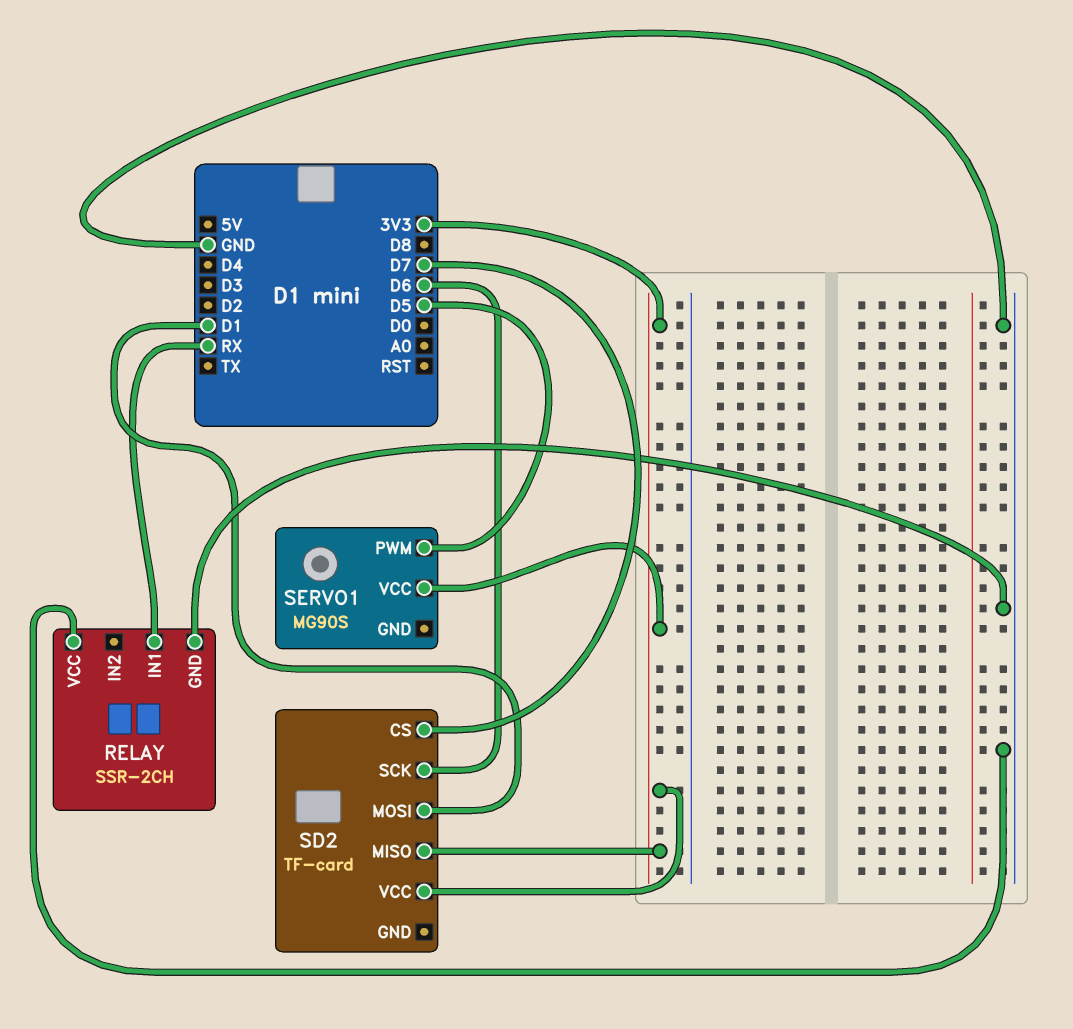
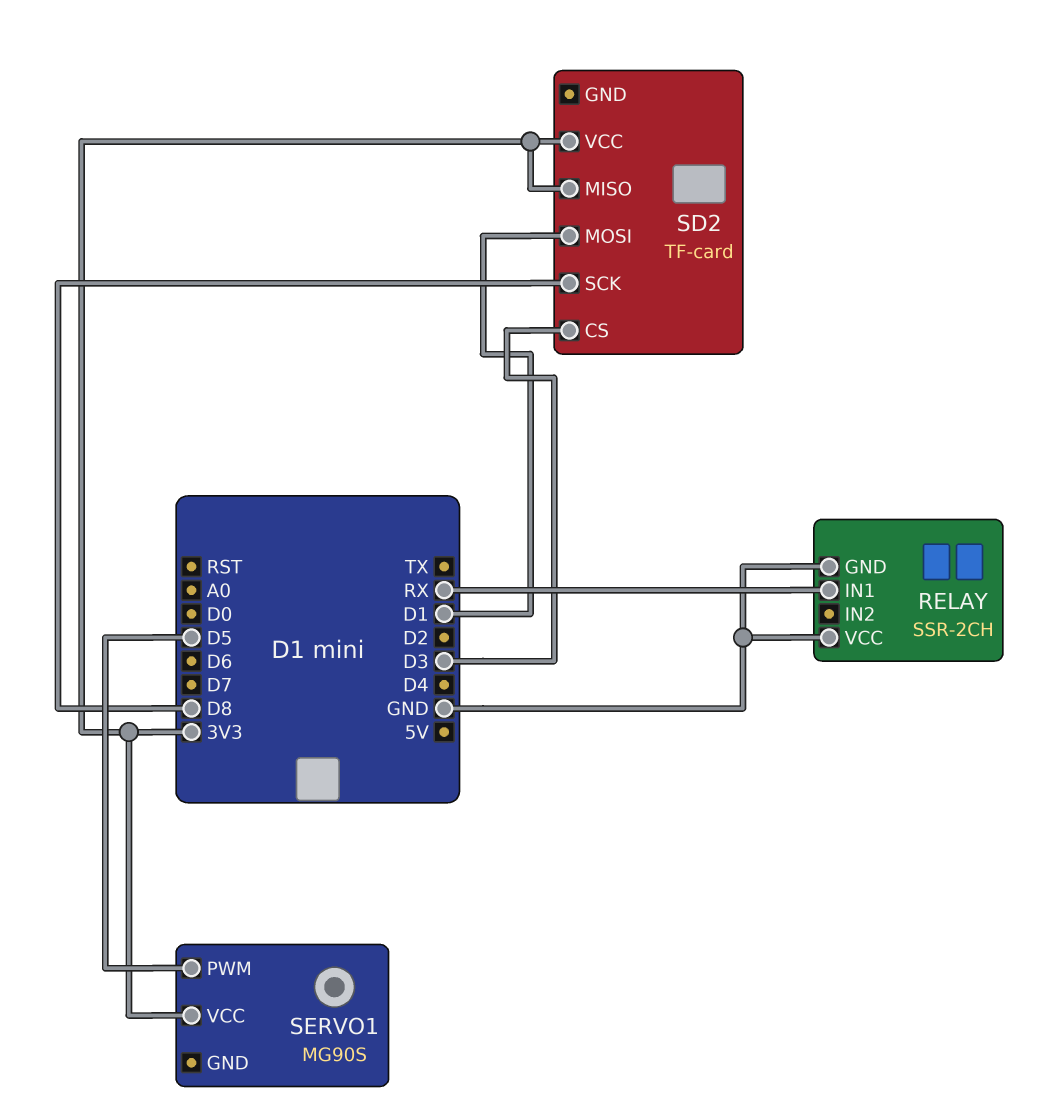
SD2 pin CS: D7 -> D3
SD2 pin SCK: D6 -> D8

